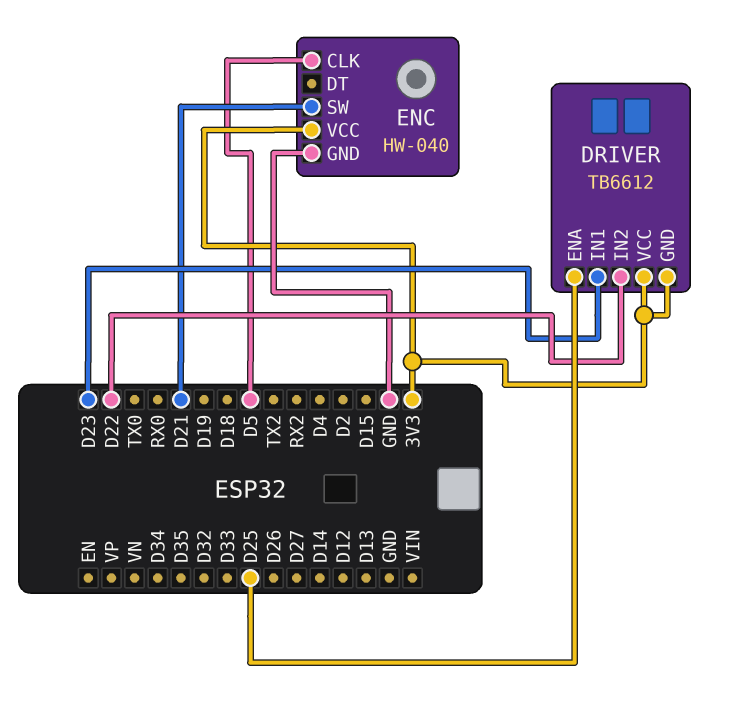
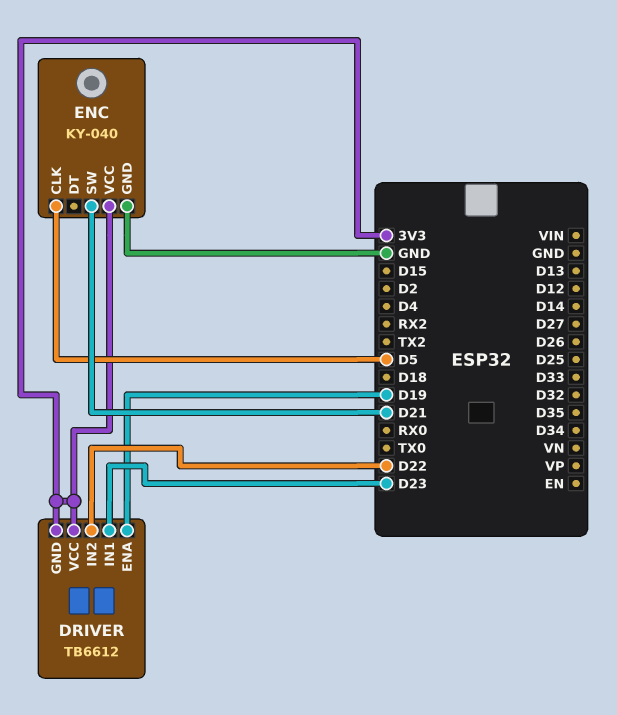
DRIVER pin ENA: D25 -> D19
ENC: HW-040 -> KY-040

